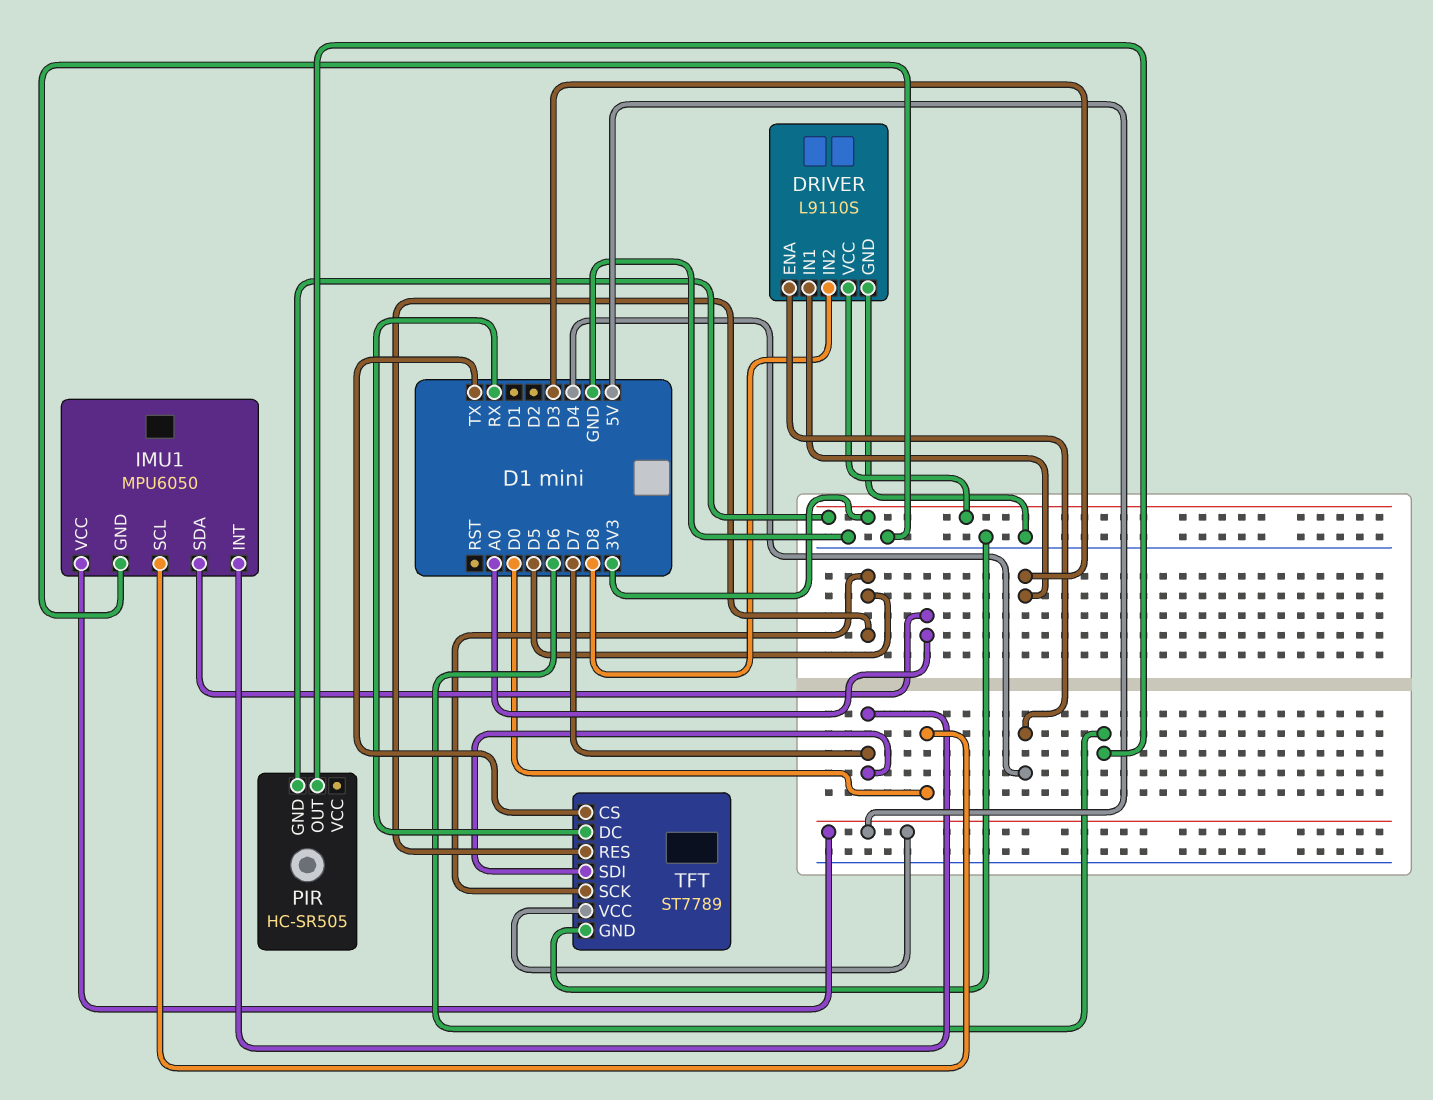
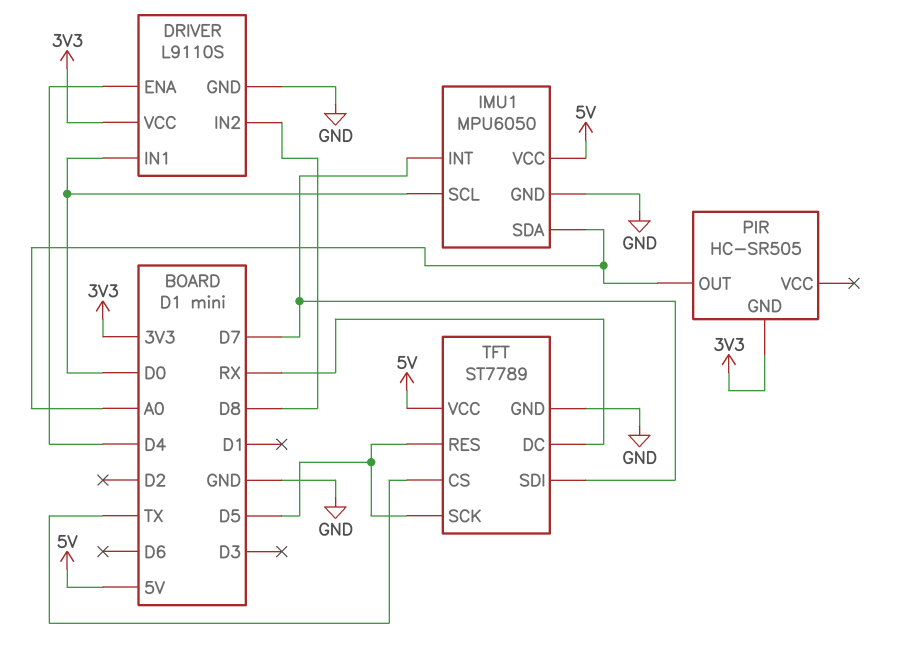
DRIVER pin IN1: D3 -> D0
PIR pin OUT: D6 -> A0

